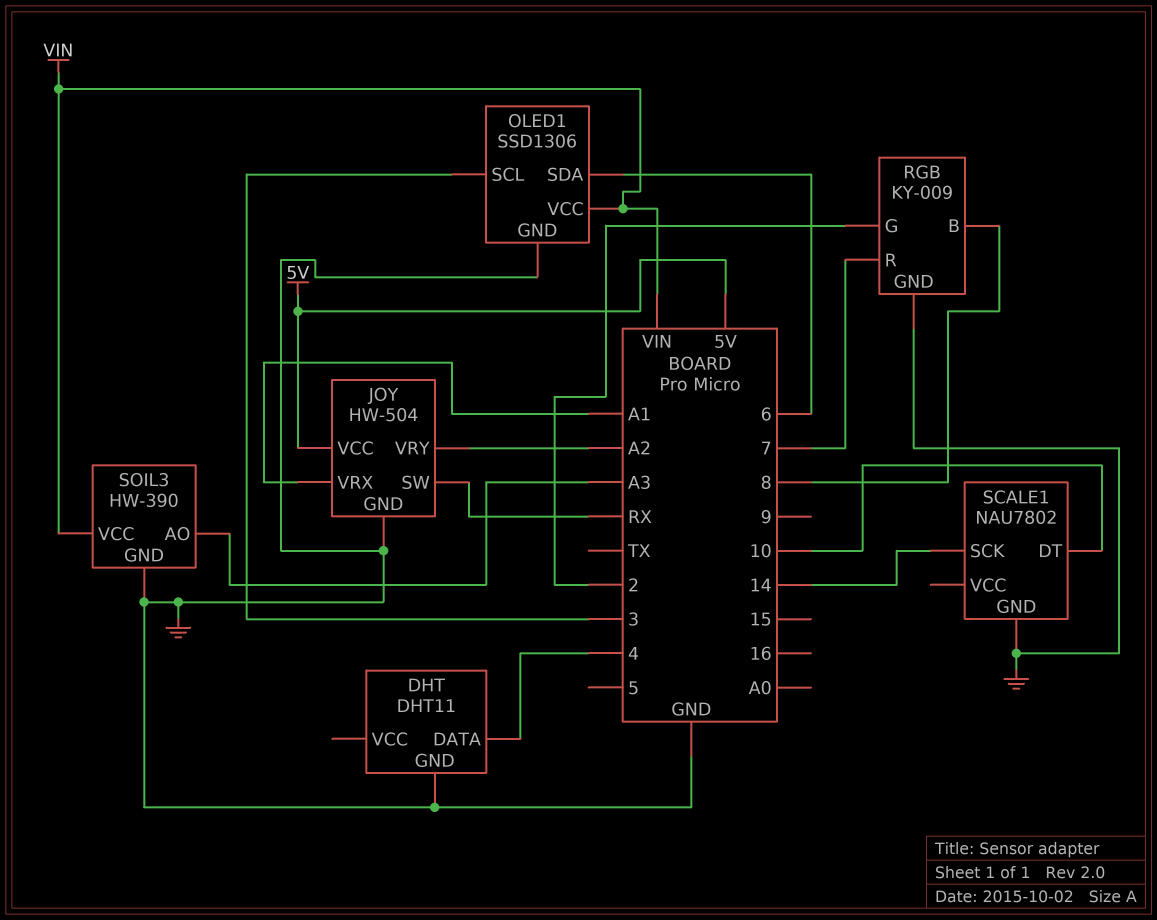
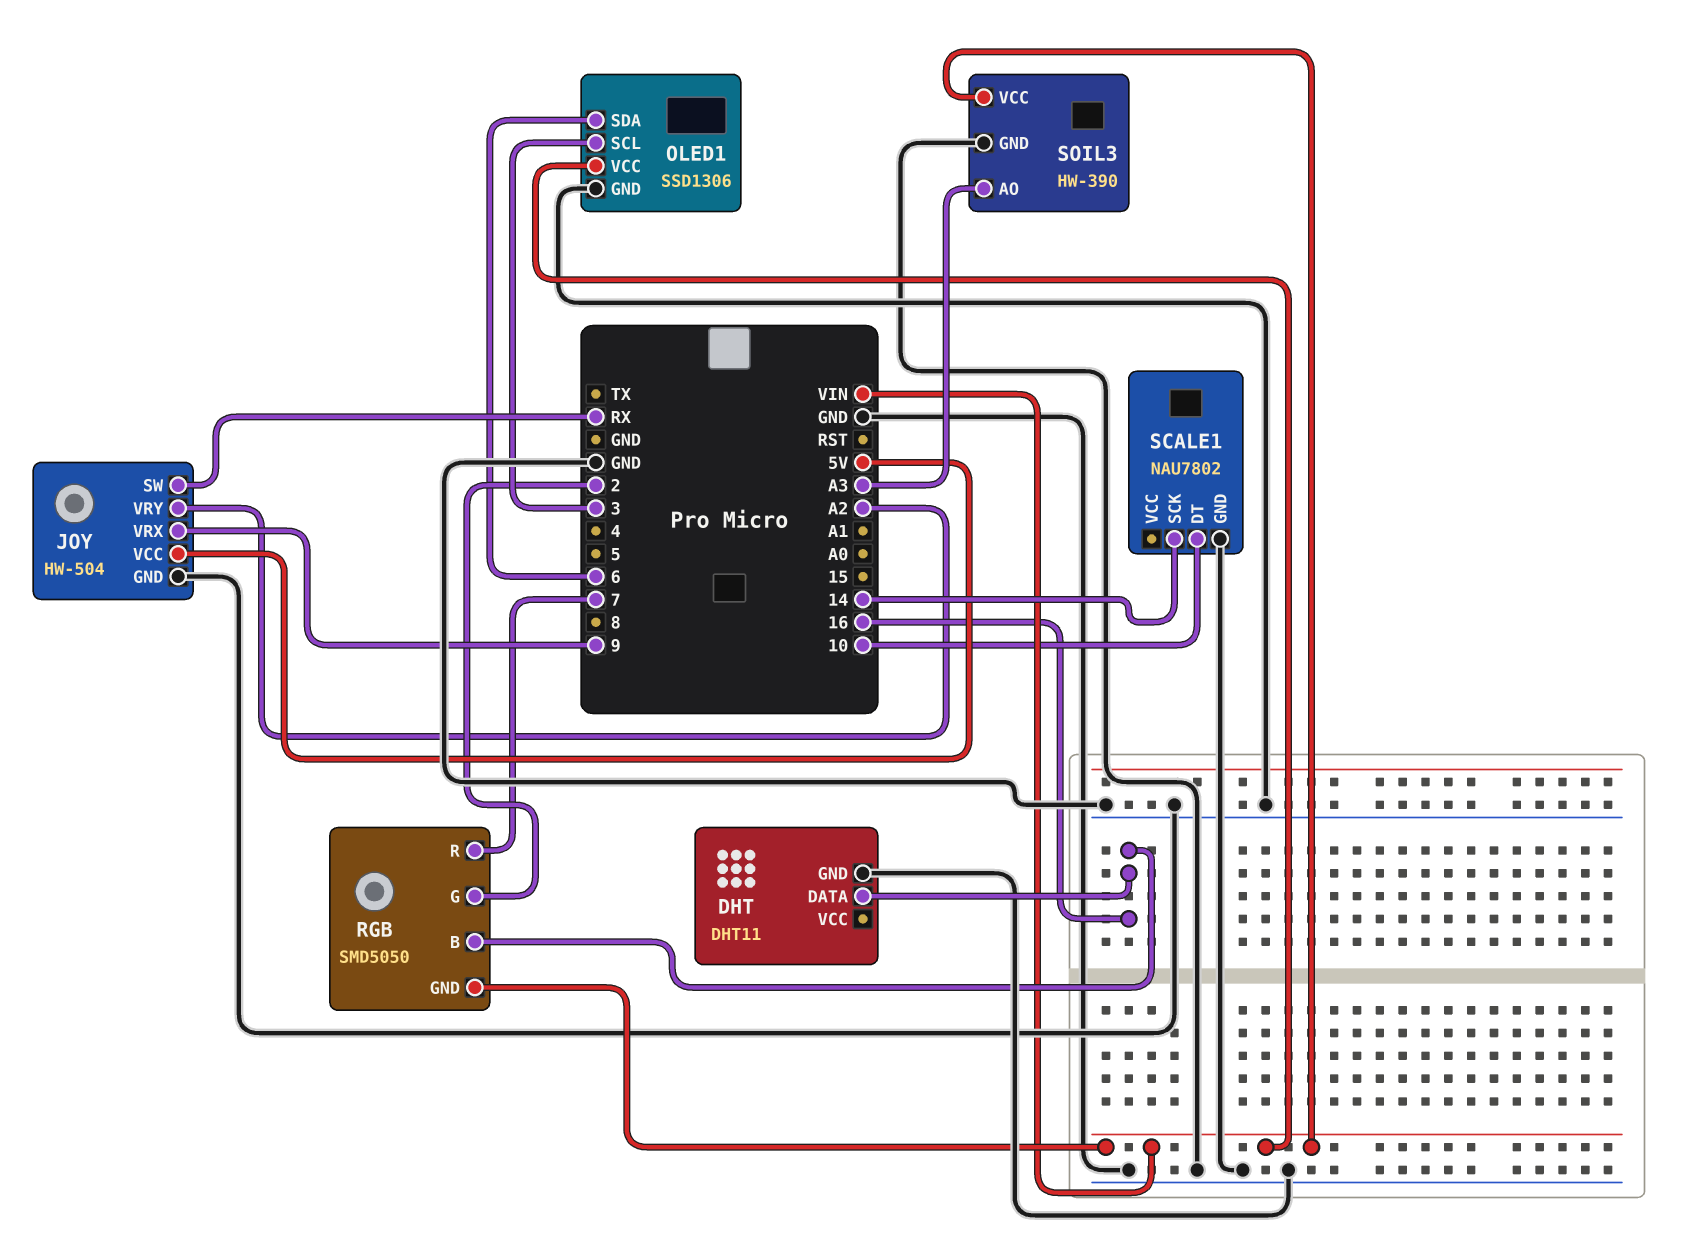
DHT pin DATA: 4 -> 16
JOY pin VRX: A1 -> 9
RGB: KY-009 -> SMD5050
RGB pin B: 8 -> 16
RGB pin GND: GND -> VIN

